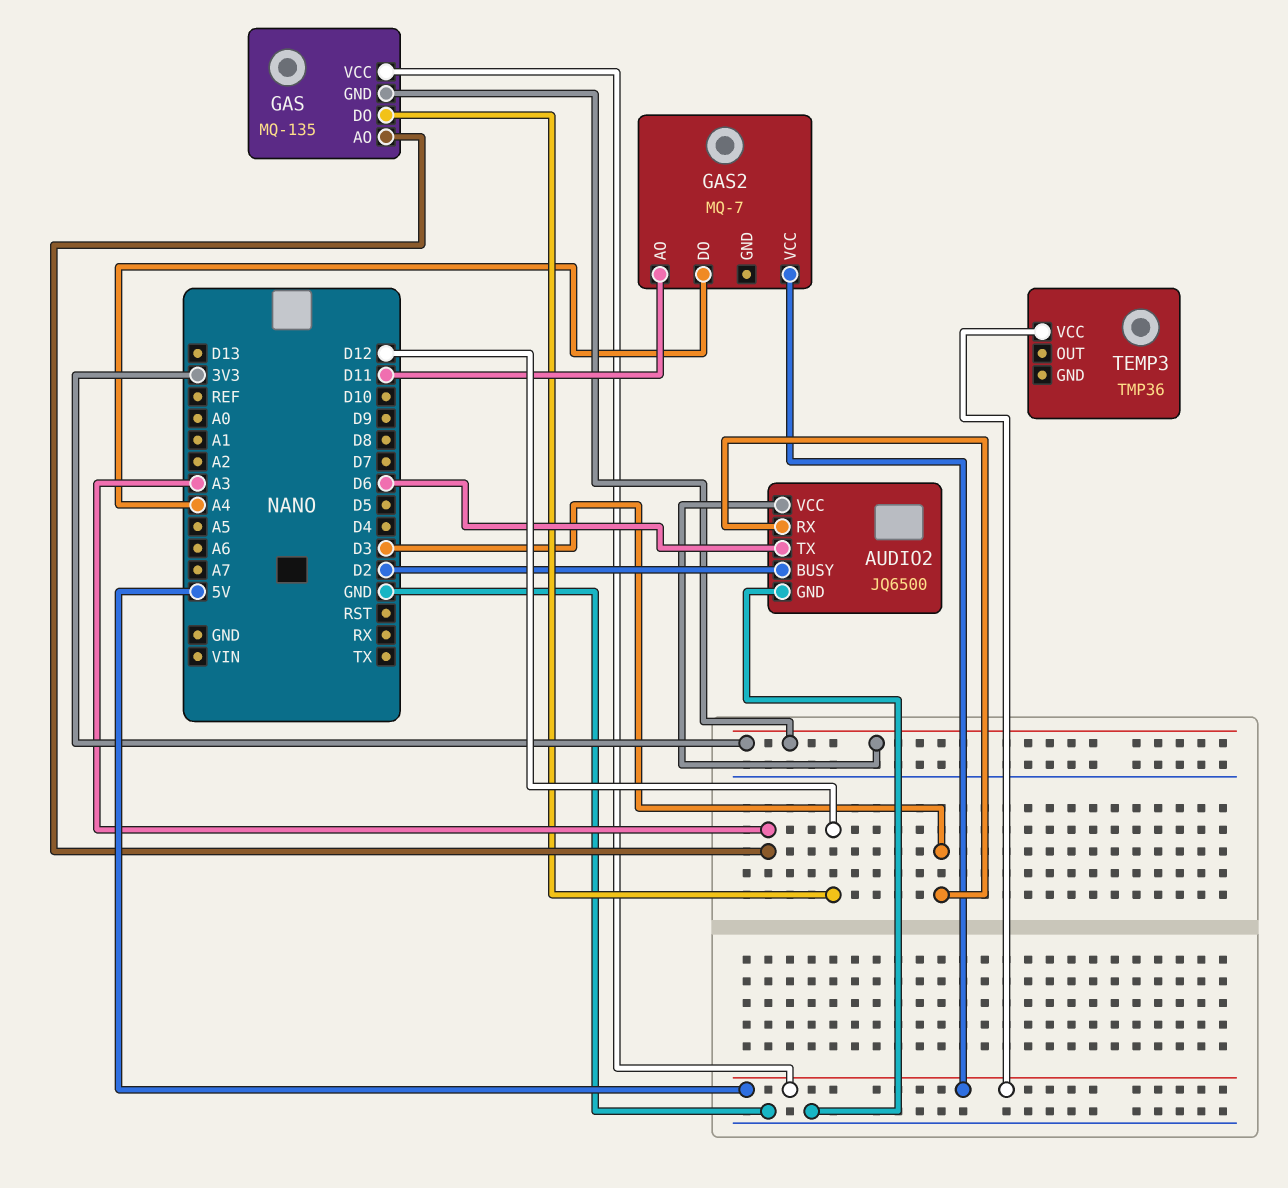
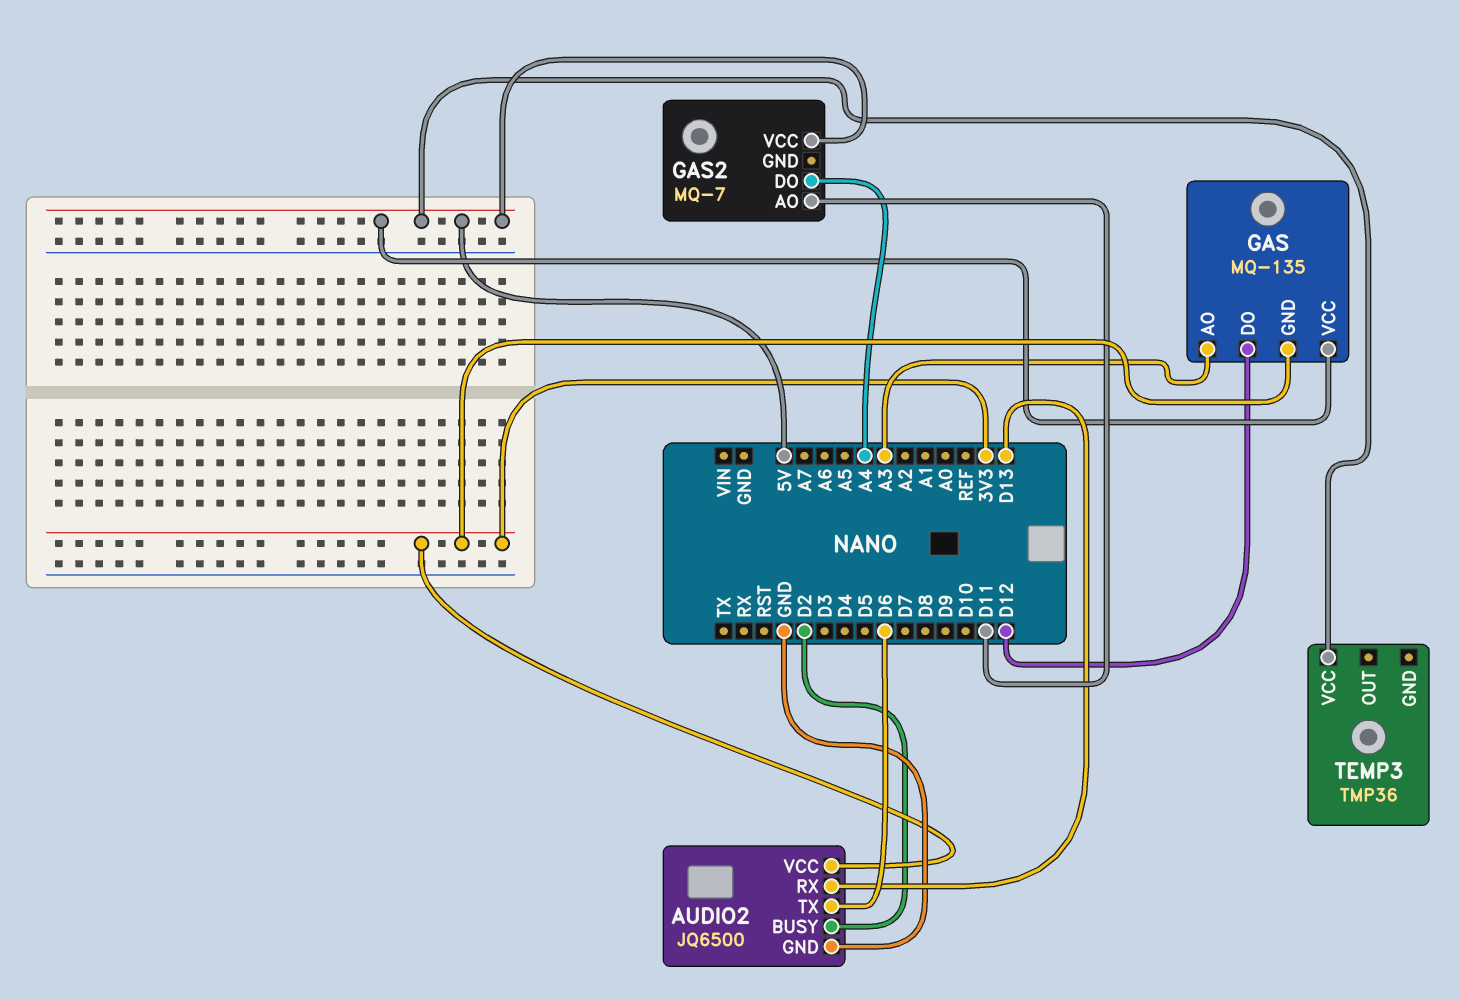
AUDIO2 pin RX: D3 -> D13

